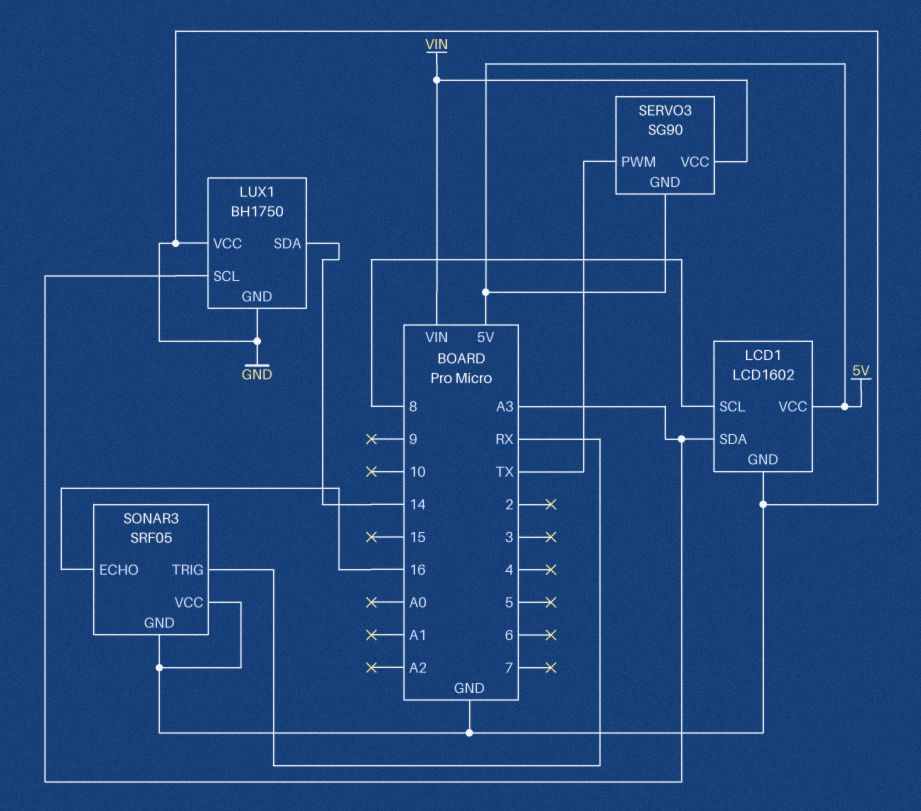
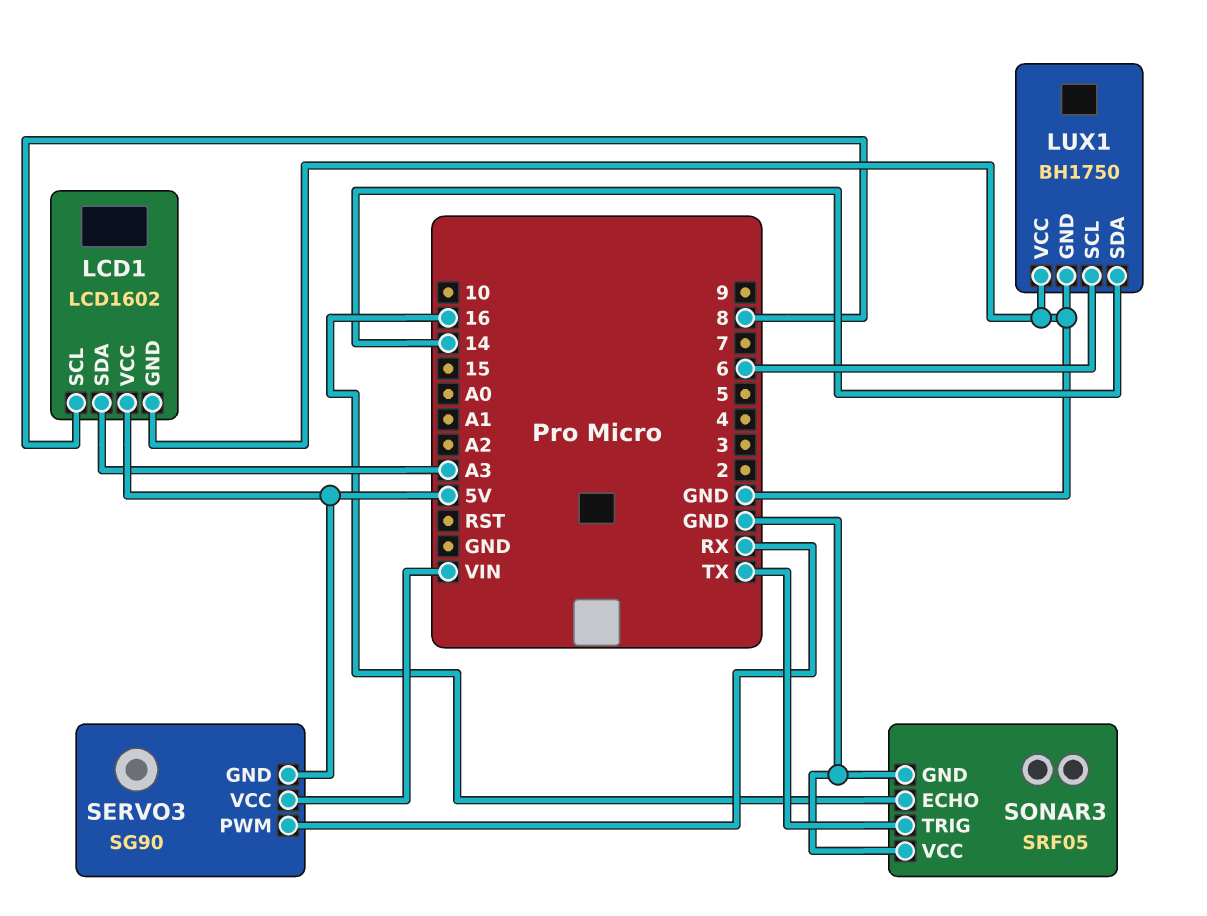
LUX1 pin SCL: A3 -> 6
SERVO3 pin PWM: TX -> RX
SONAR3 pin TRIG: RX -> TX

